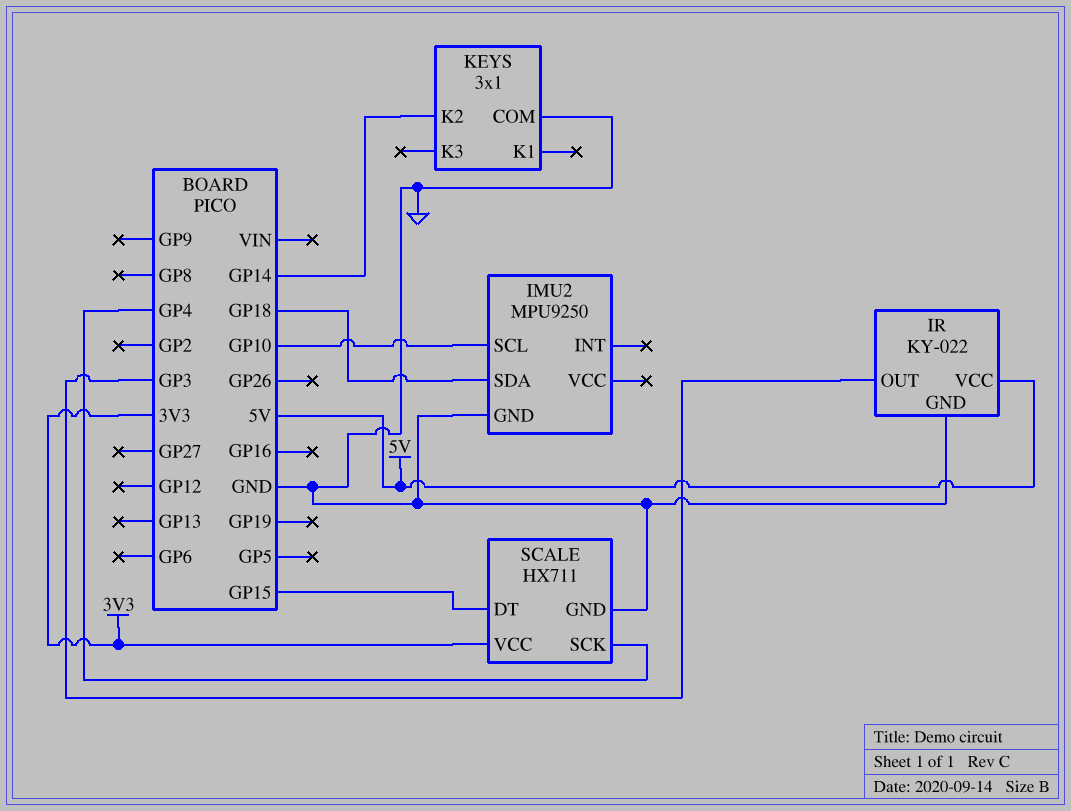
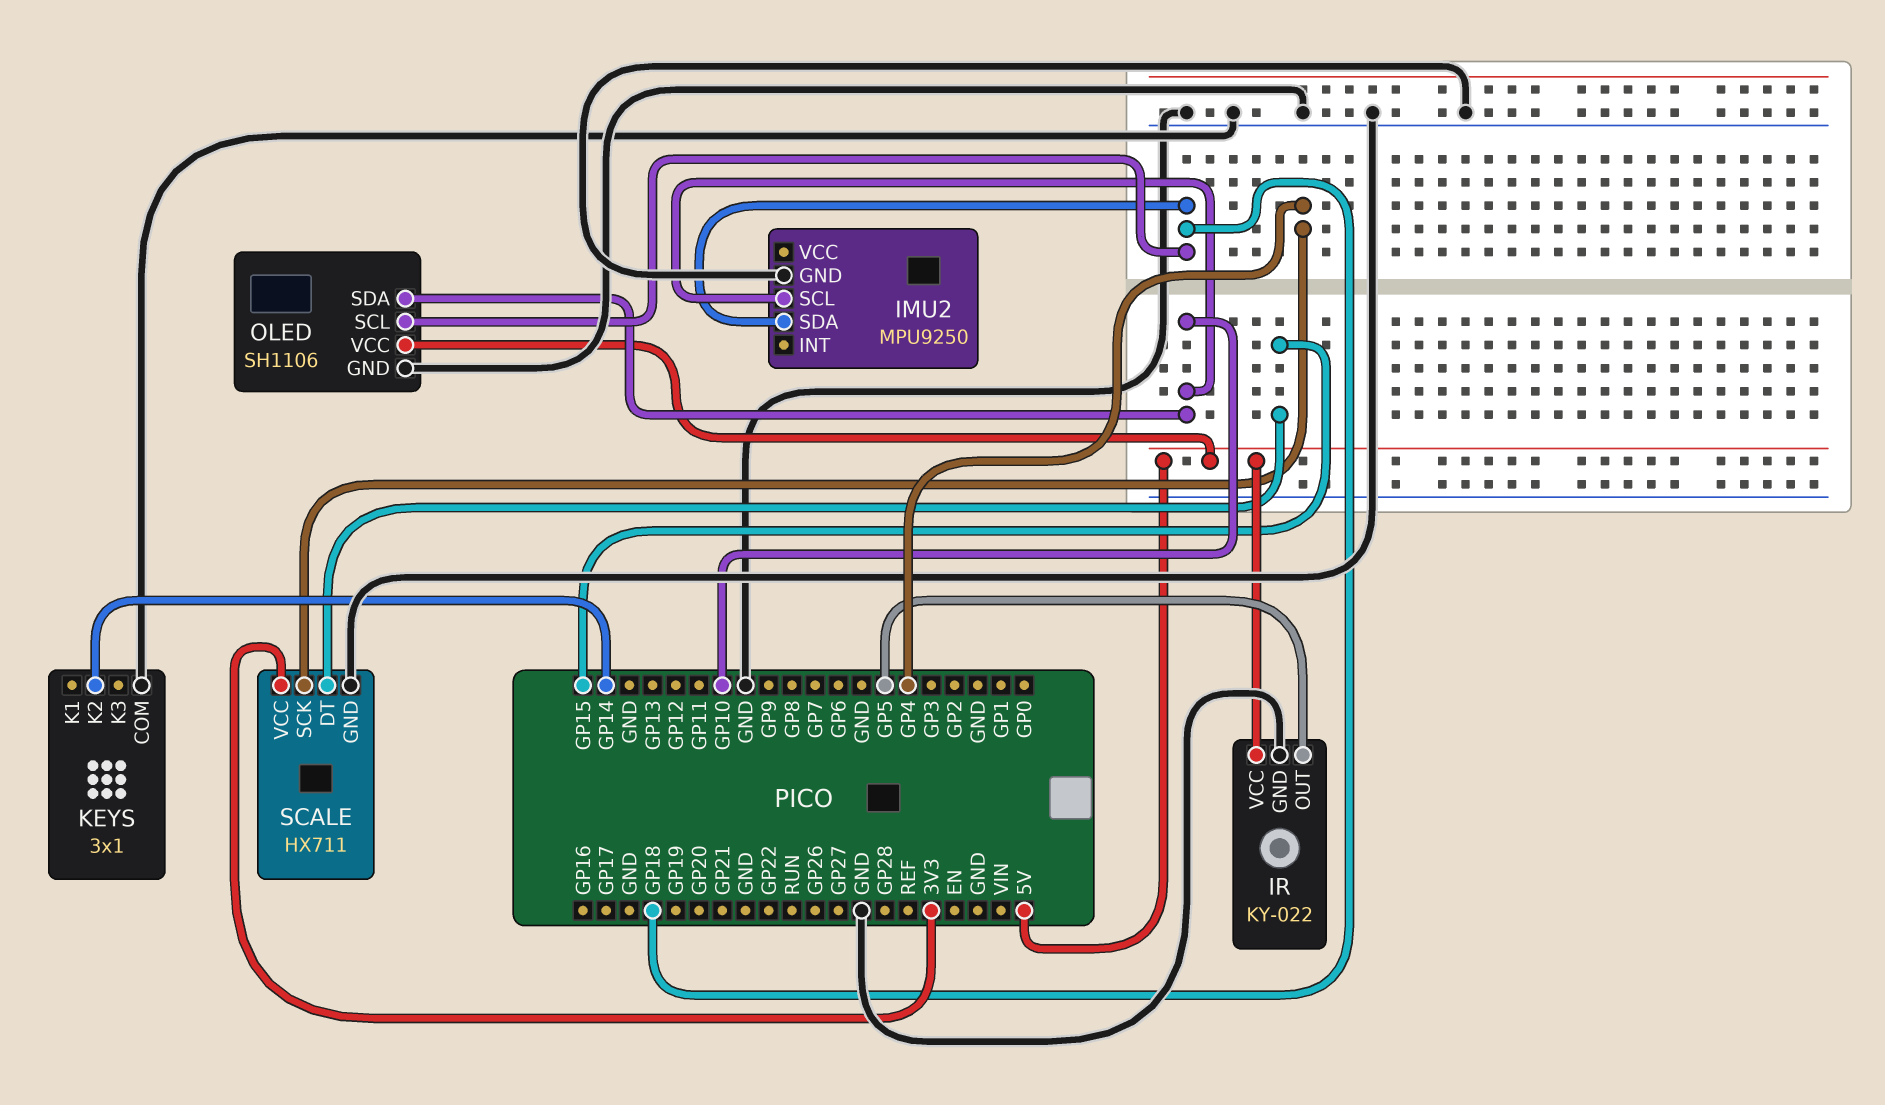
IR pin OUT: GP3 -> GP5
OLED: none -> SH1106
OLED pin GND: none -> GND
OLED pin SCL: none -> GP18
OLED pin SDA: none -> GP10
OLED pin VCC: none -> 5V

